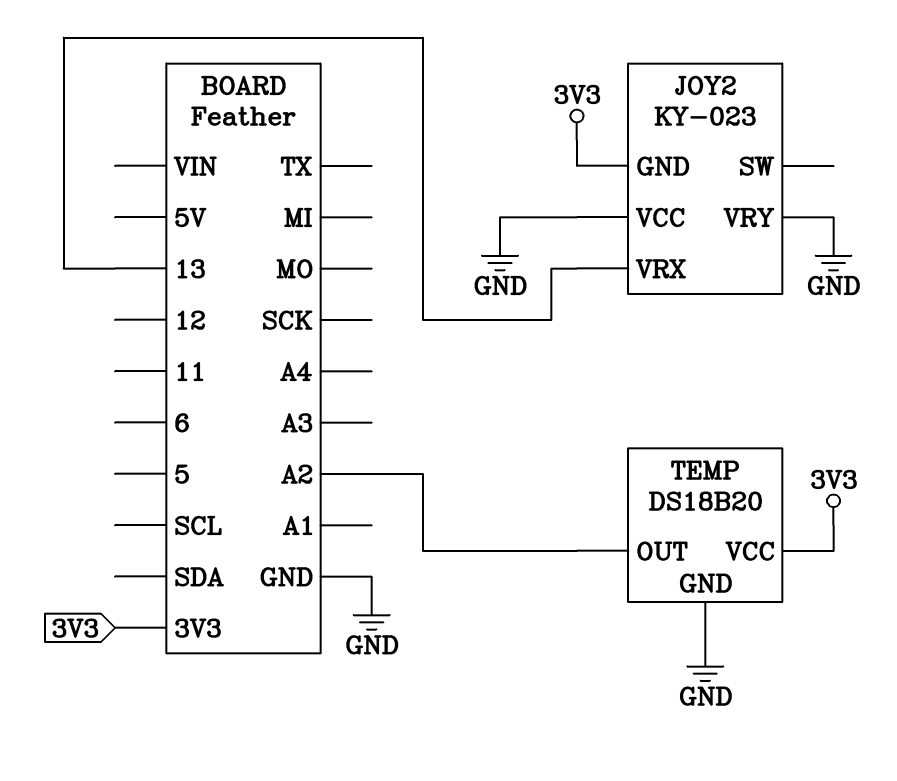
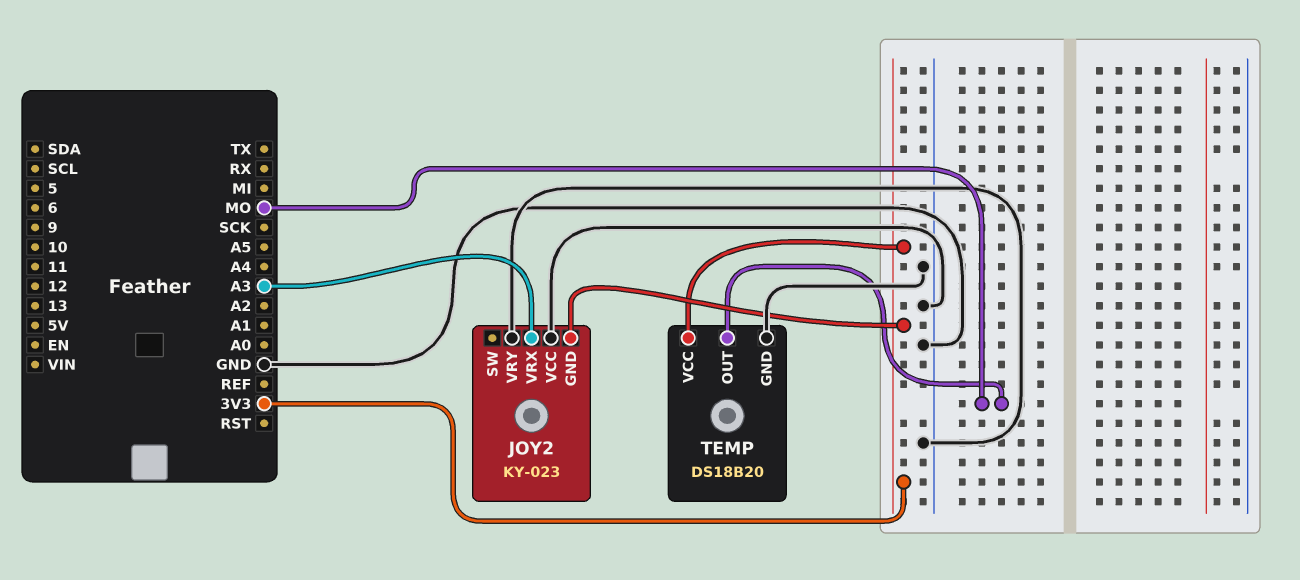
JOY2 pin VRX: 13 -> A3
TEMP pin OUT: A2 -> MO

